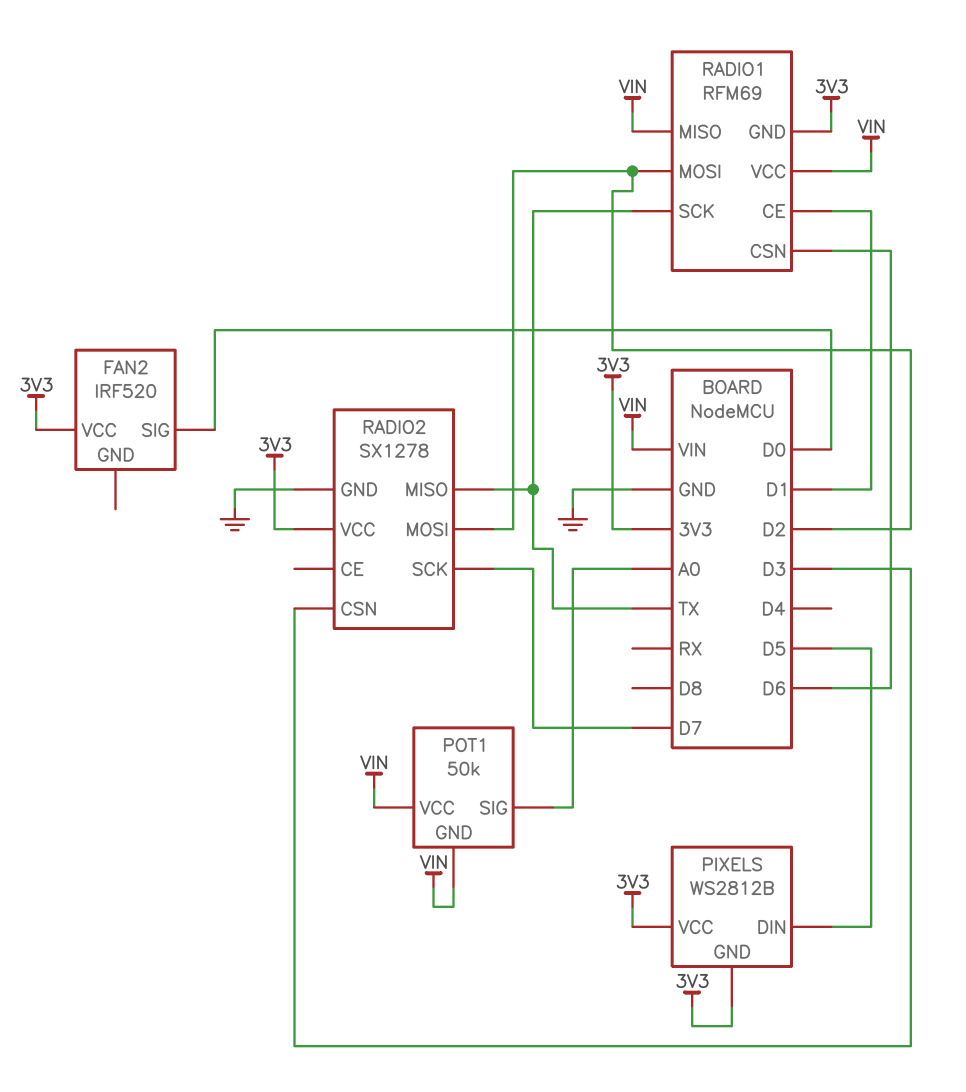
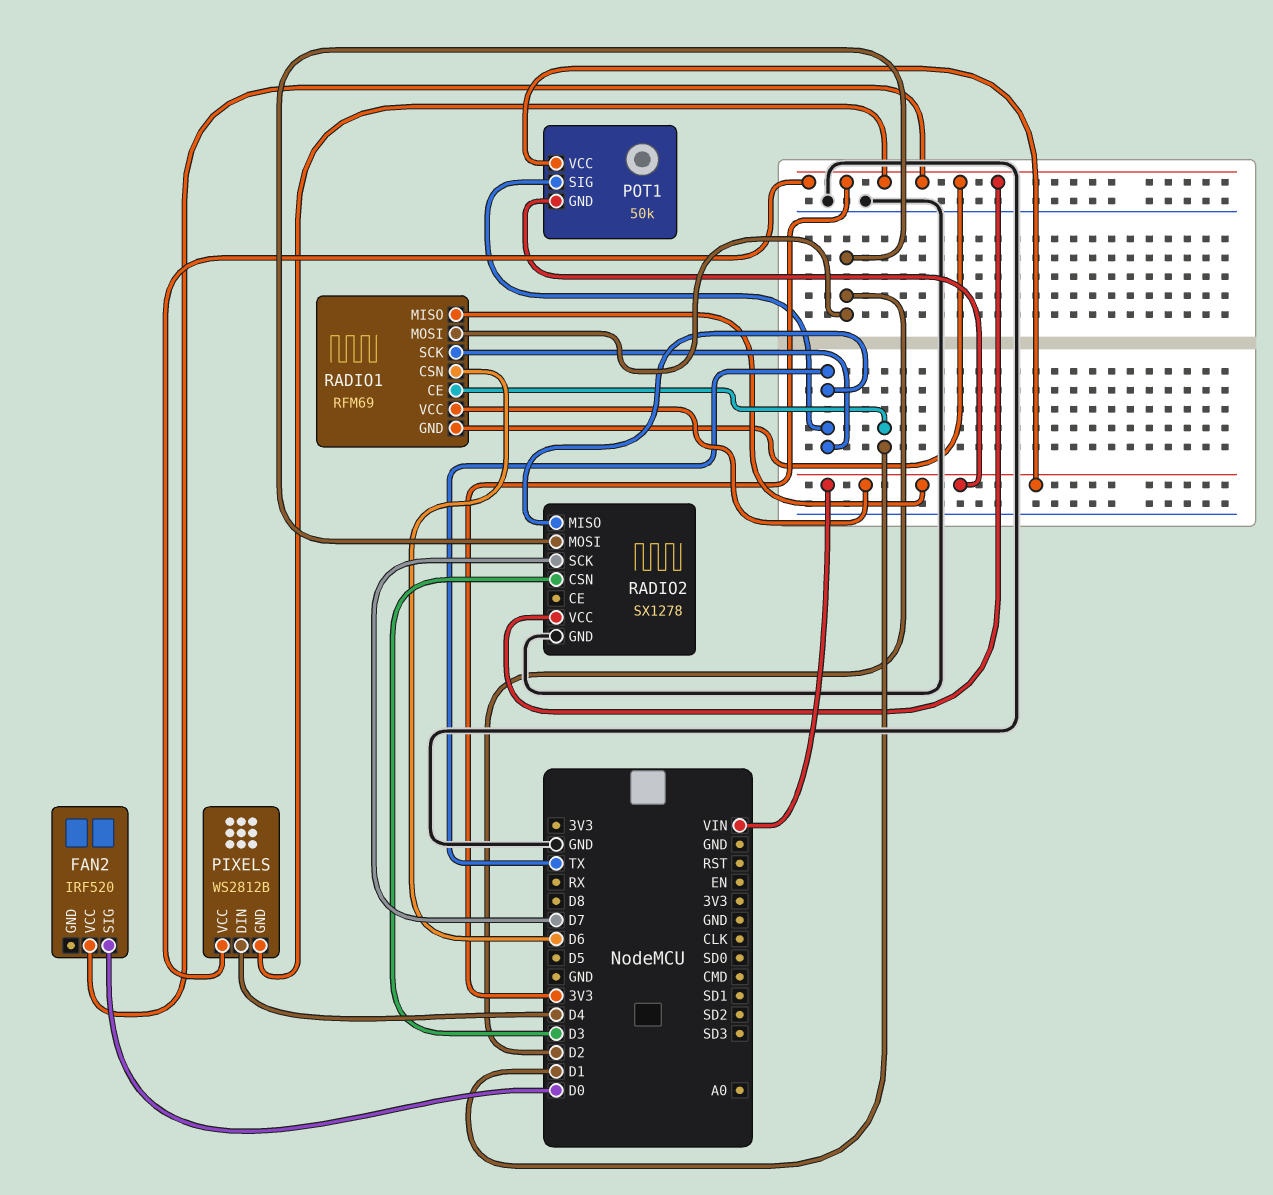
PIXELS pin DIN: D5 -> D4
POT1 pin SIG: A0 -> TX

